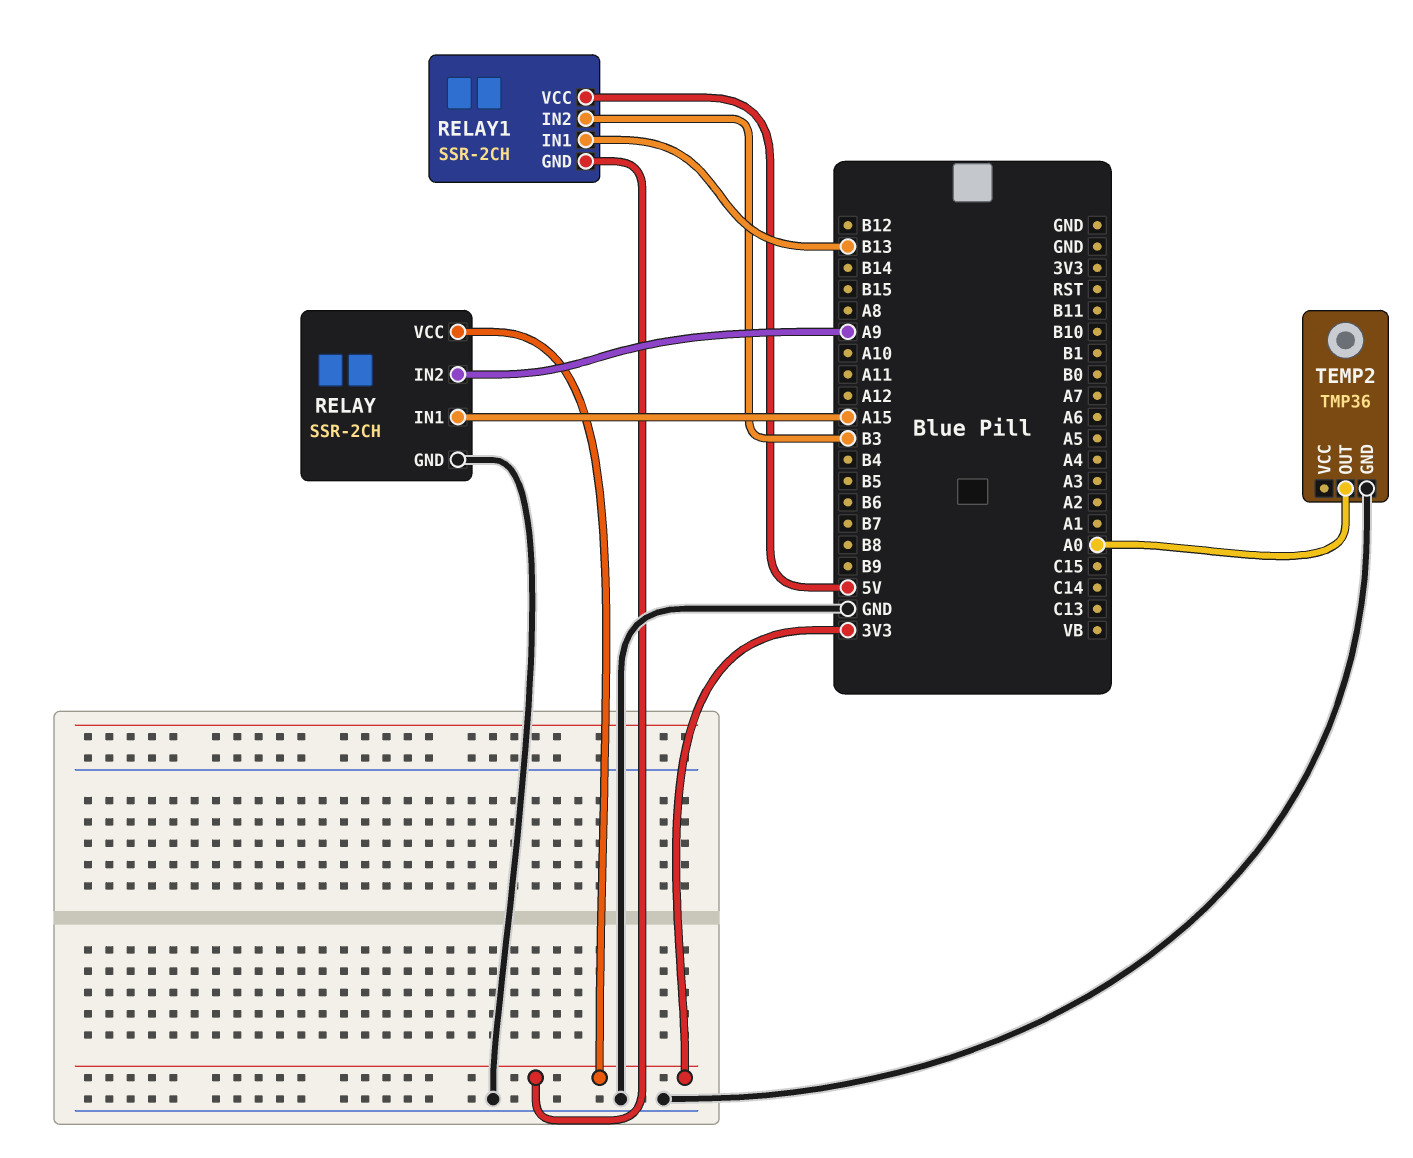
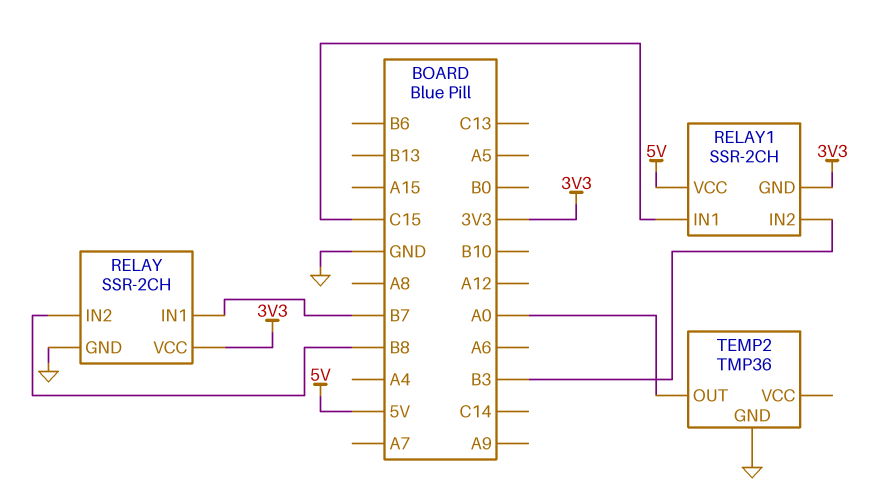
RELAY pin IN1: A15 -> B7
RELAY pin IN2: A9 -> B8
RELAY1 pin IN1: B13 -> C15

